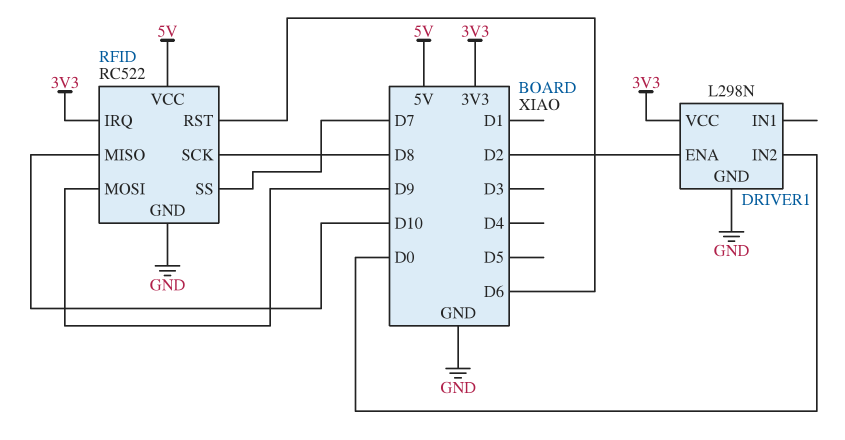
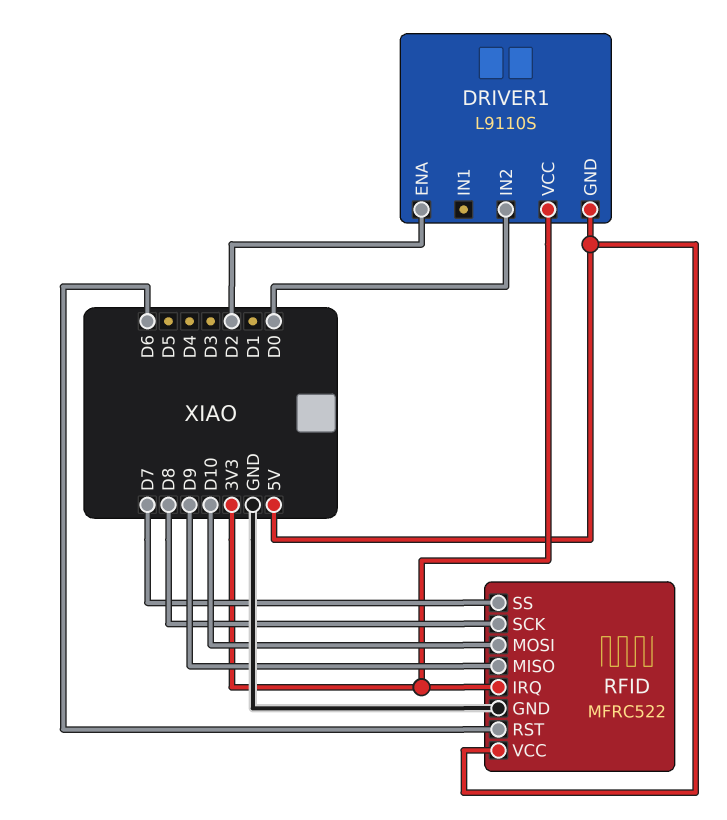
DRIVER1: L298N -> L9110S
DRIVER1 pin GND: GND -> 5V
RFID: RC522 -> MFRC522
RFID pin MISO: D10 -> D9
RFID pin MOSI: D9 -> D10

